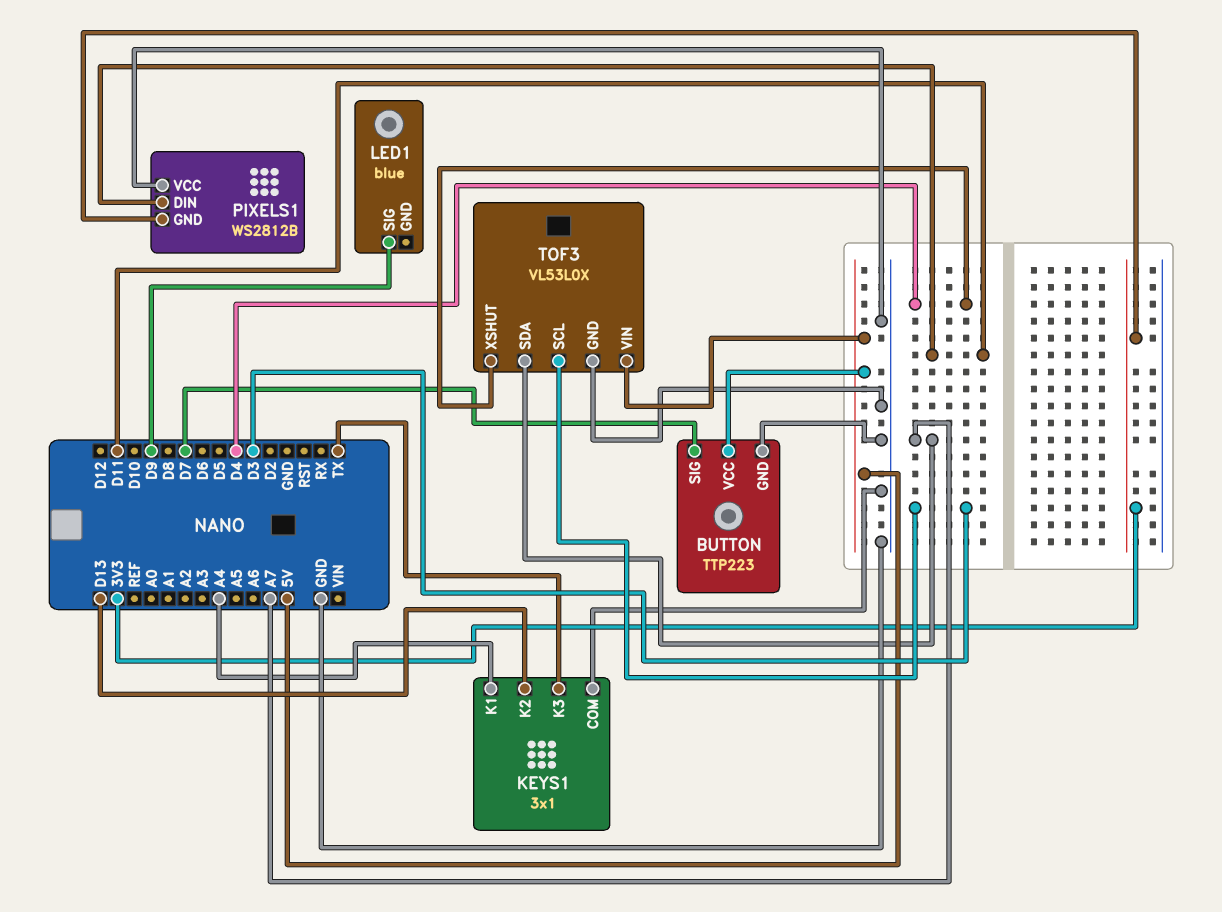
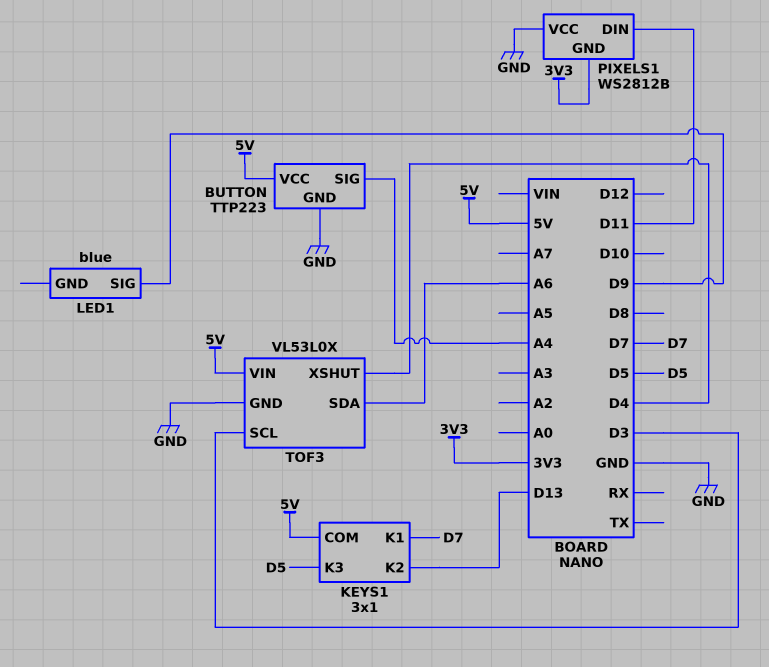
BUTTON pin SIG: D7 -> A4
KEYS1 pin COM: GND -> 5V
KEYS1 pin K1: A4 -> D7
KEYS1 pin K3: TX -> D5
TOF3 pin SDA: A7 -> A6

